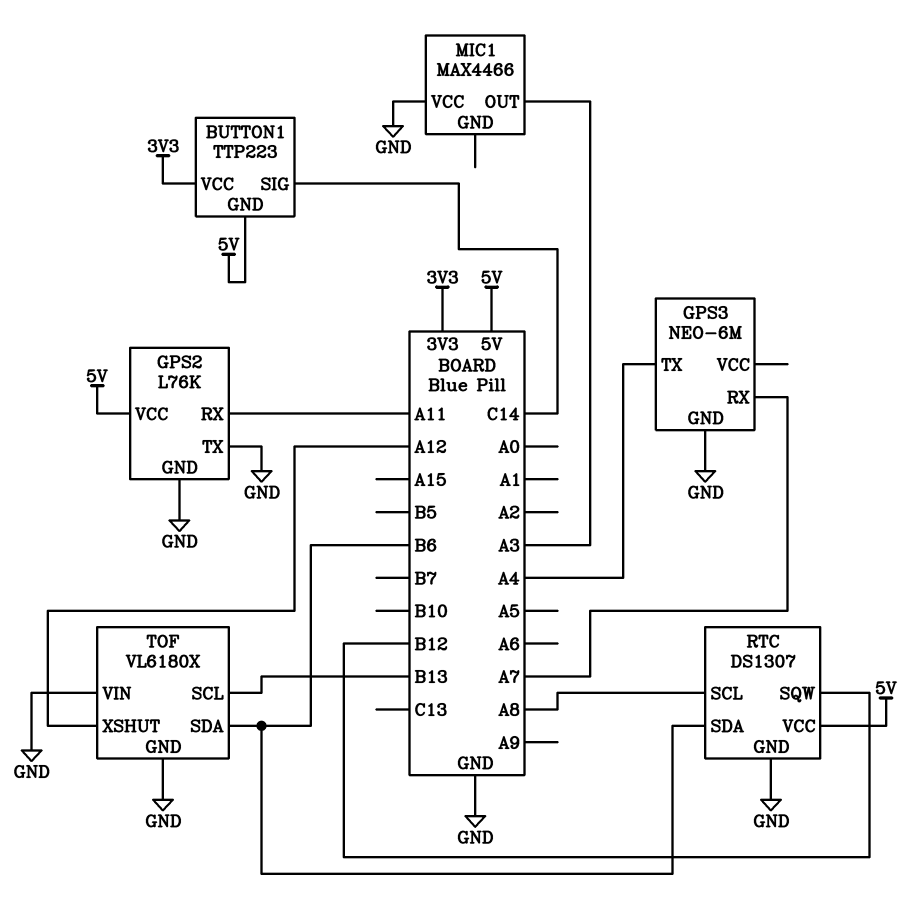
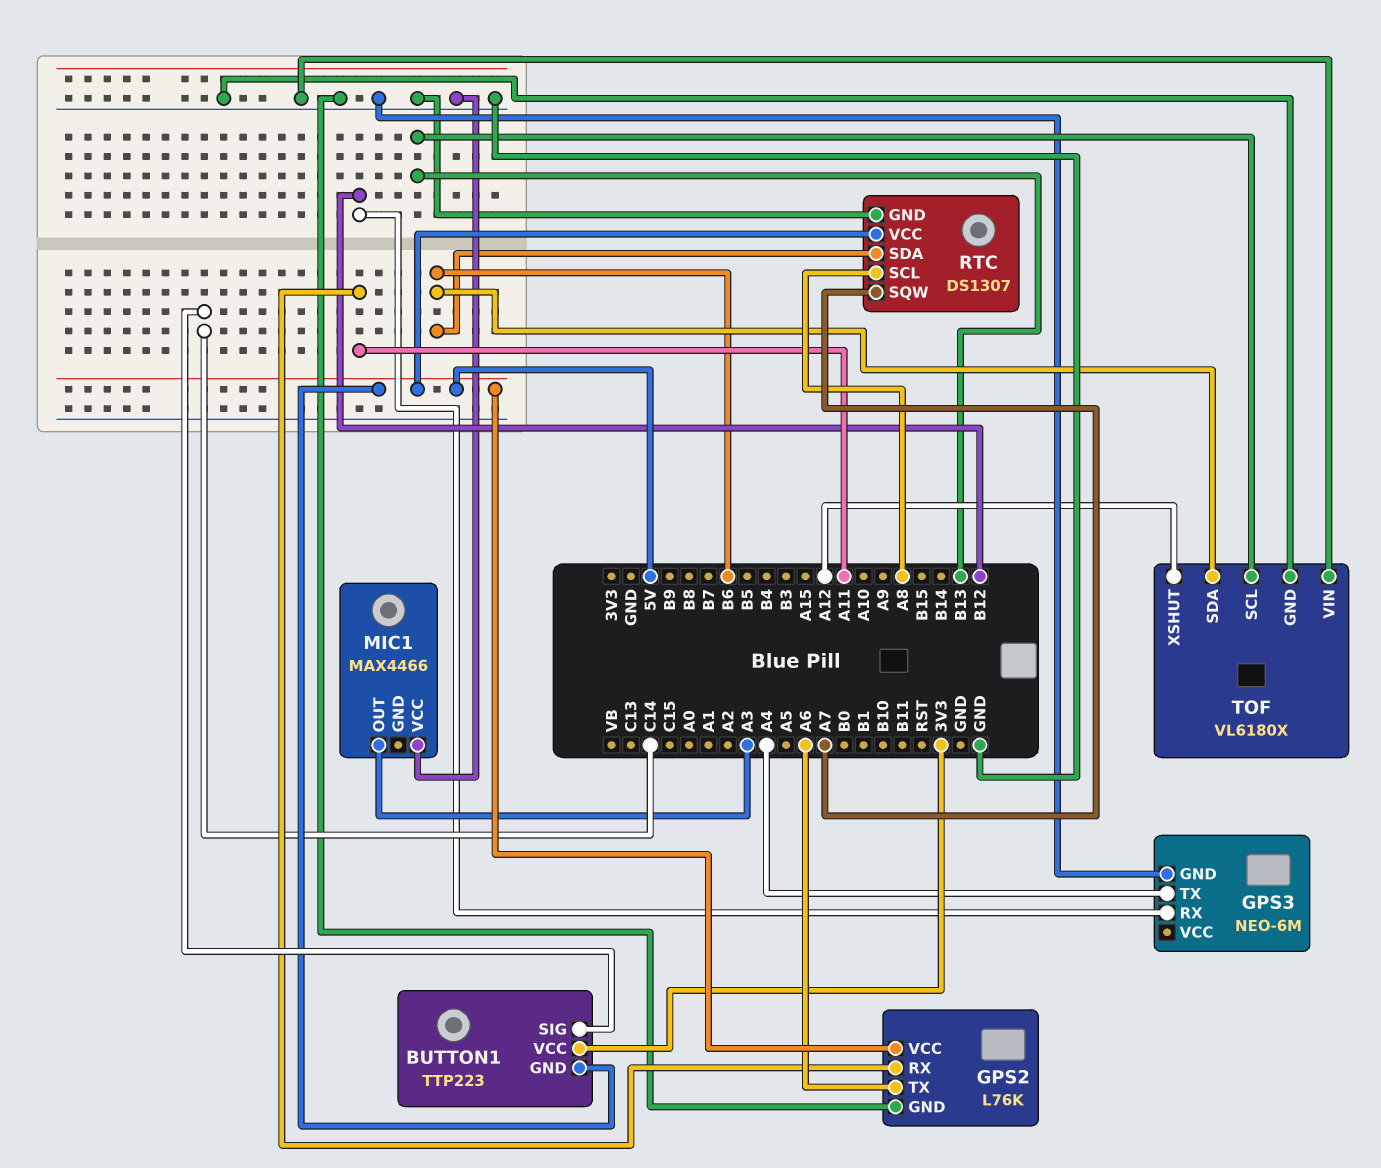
GPS2 pin TX: GND -> A6
GPS3 pin RX: A7 -> B12
RTC pin SQW: B12 -> A7

